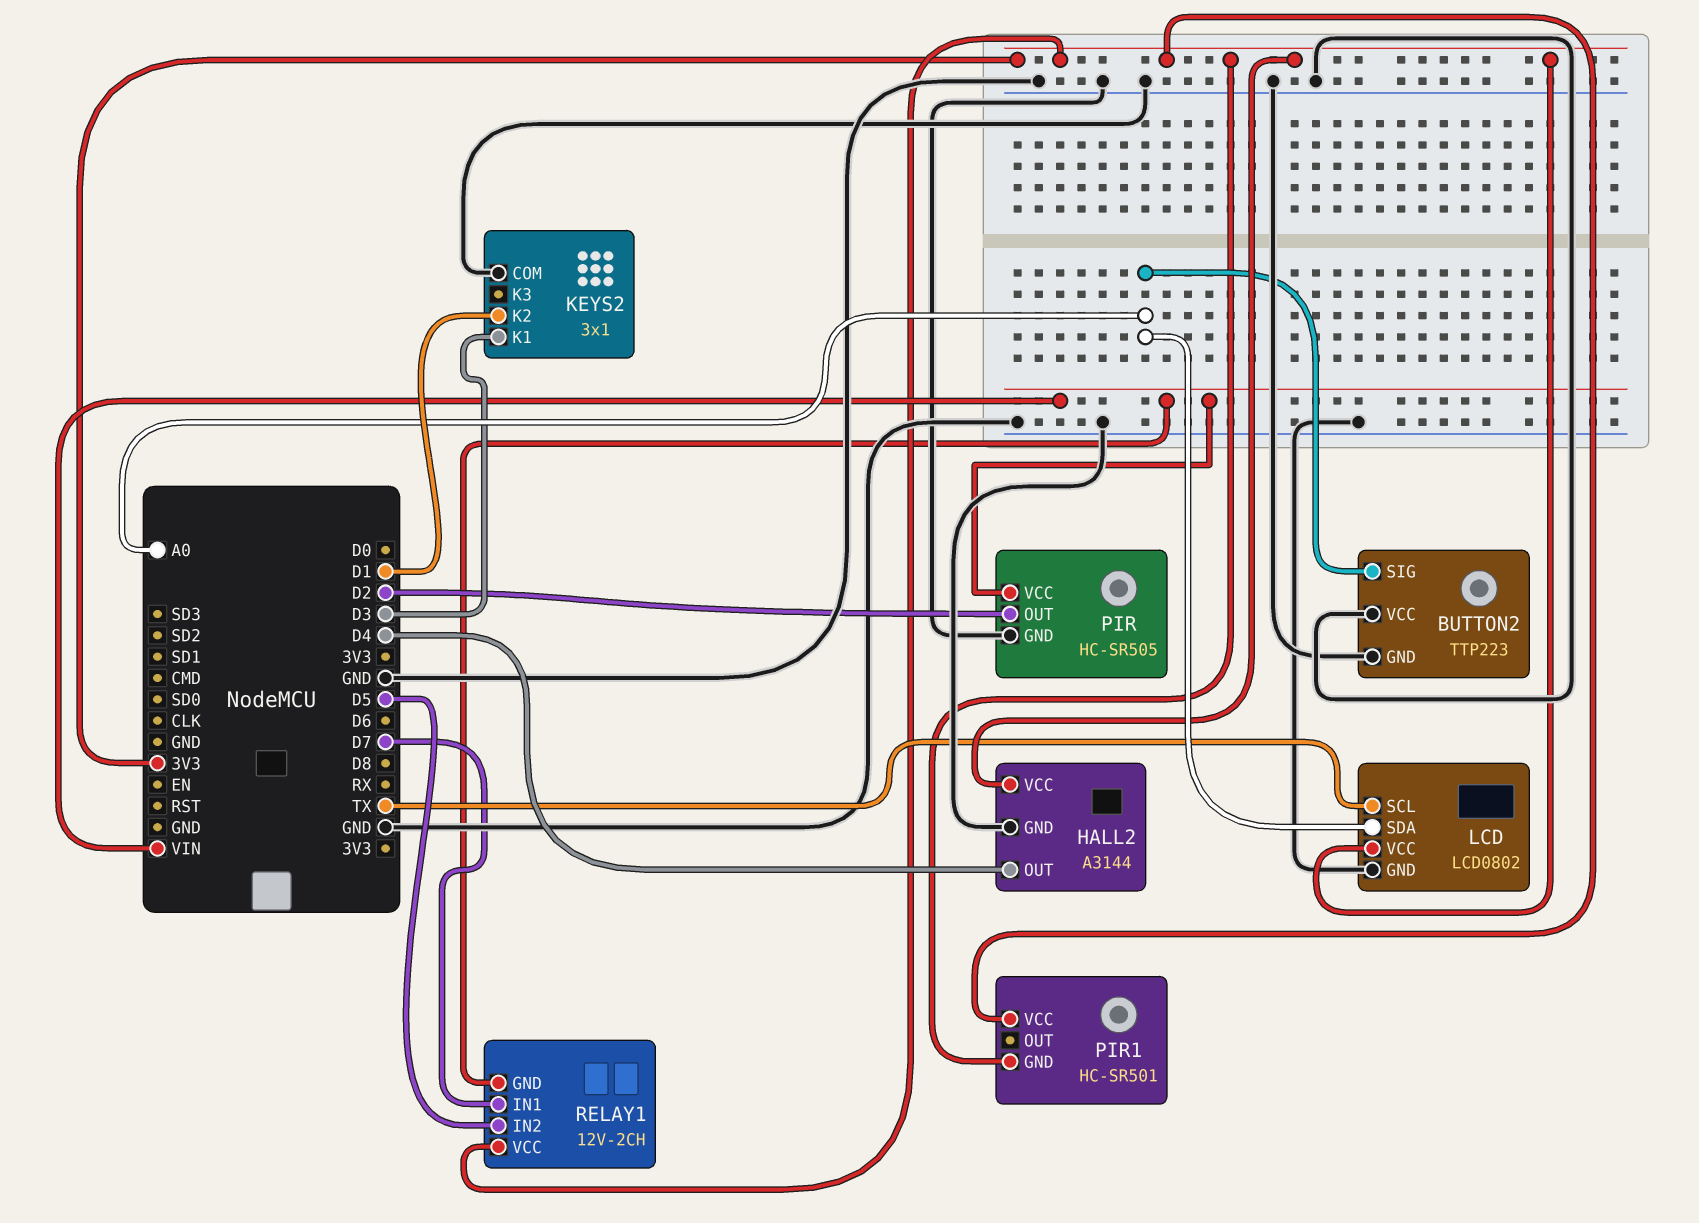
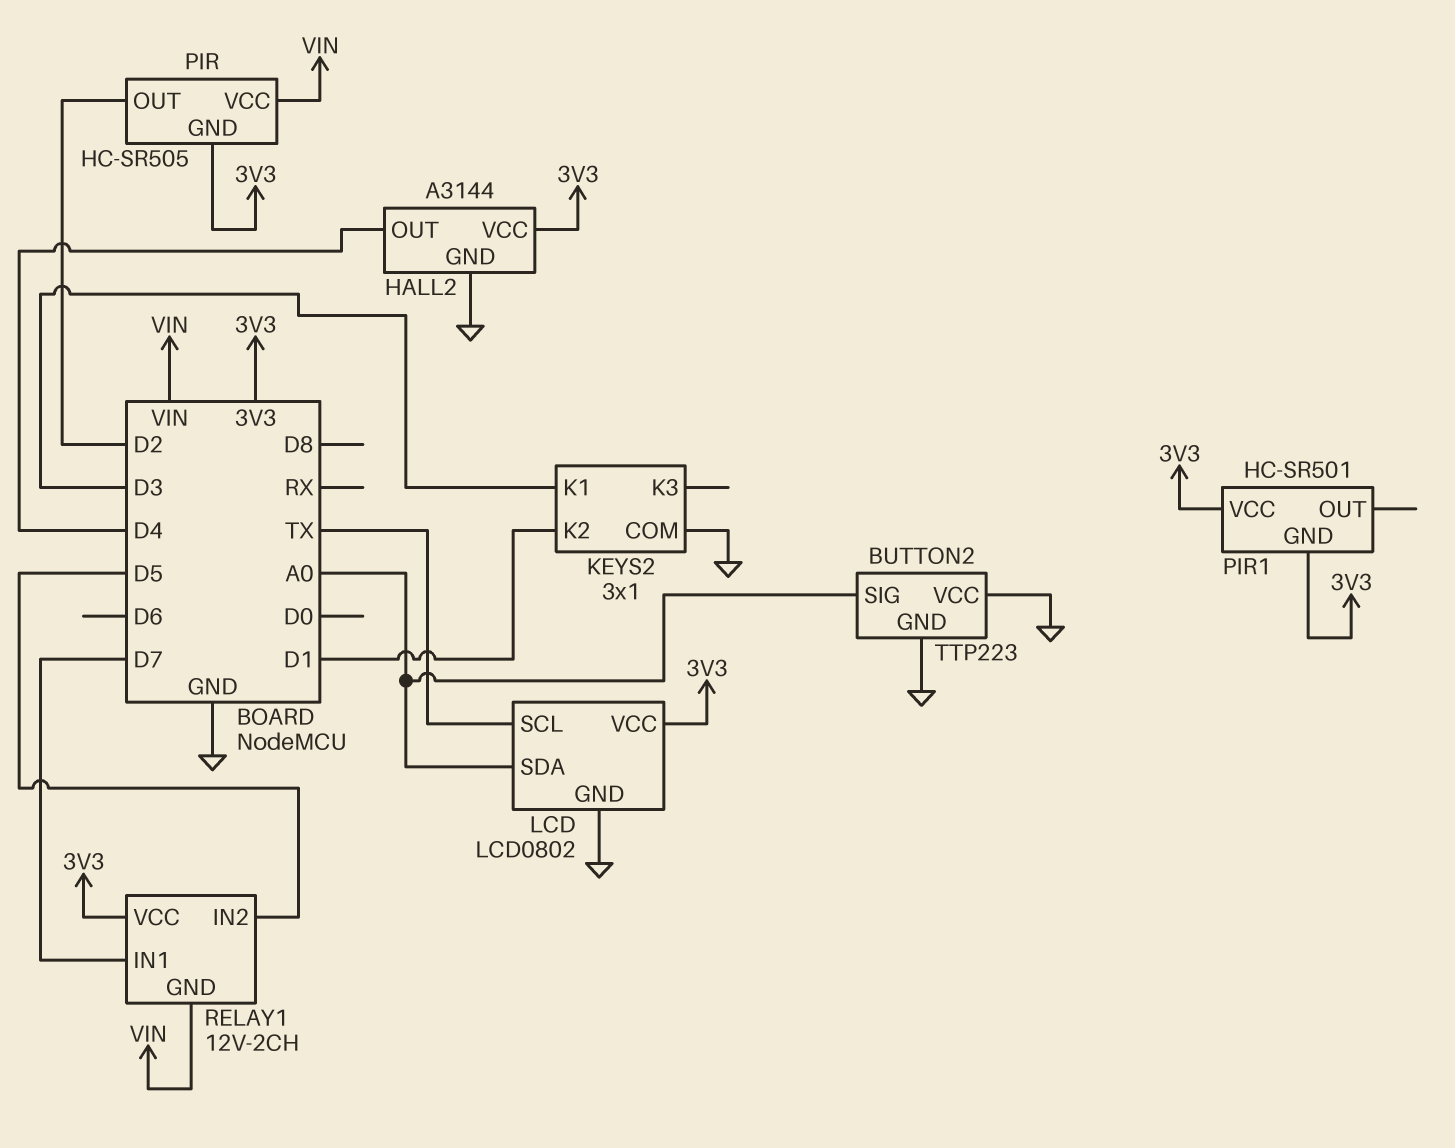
PIR pin GND: GND -> 3V3

